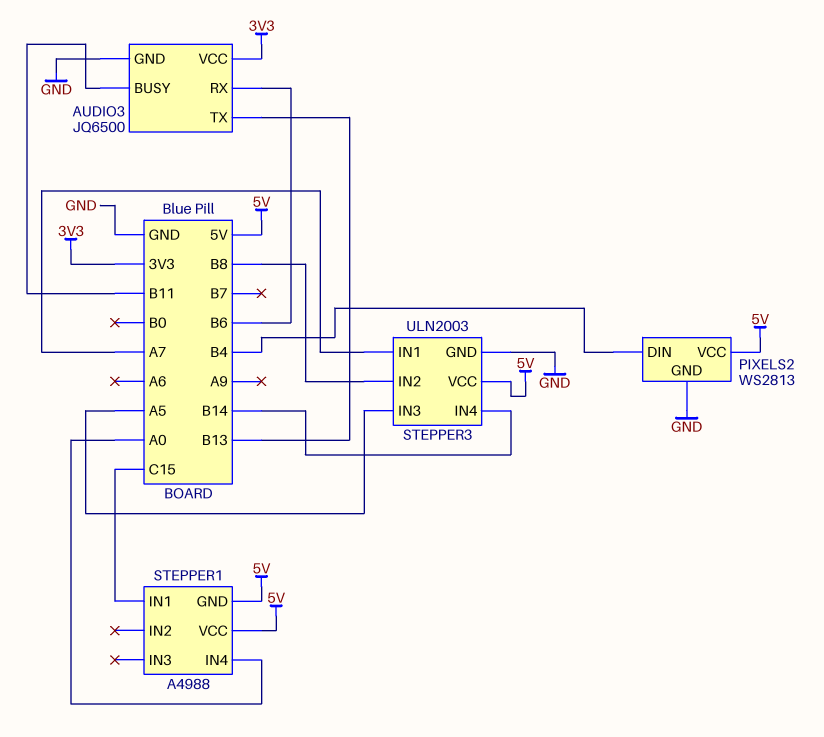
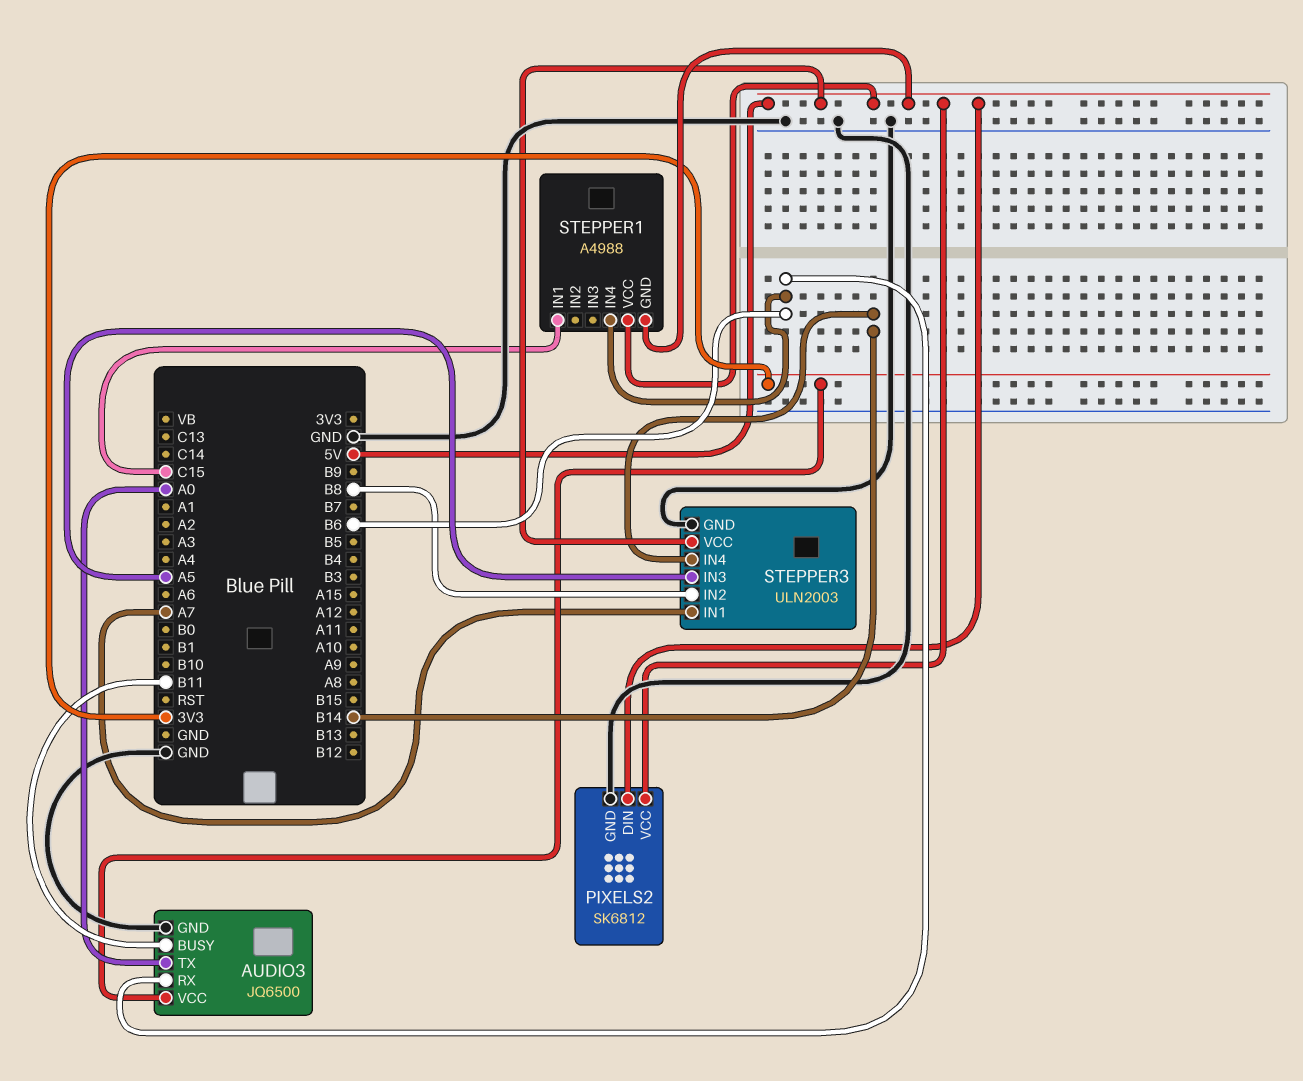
AUDIO3 pin TX: B13 -> A0
PIXELS2: WS2813 -> SK6812
PIXELS2 pin DIN: B4 -> 5V
STEPPER1 pin IN4: A0 -> B6

